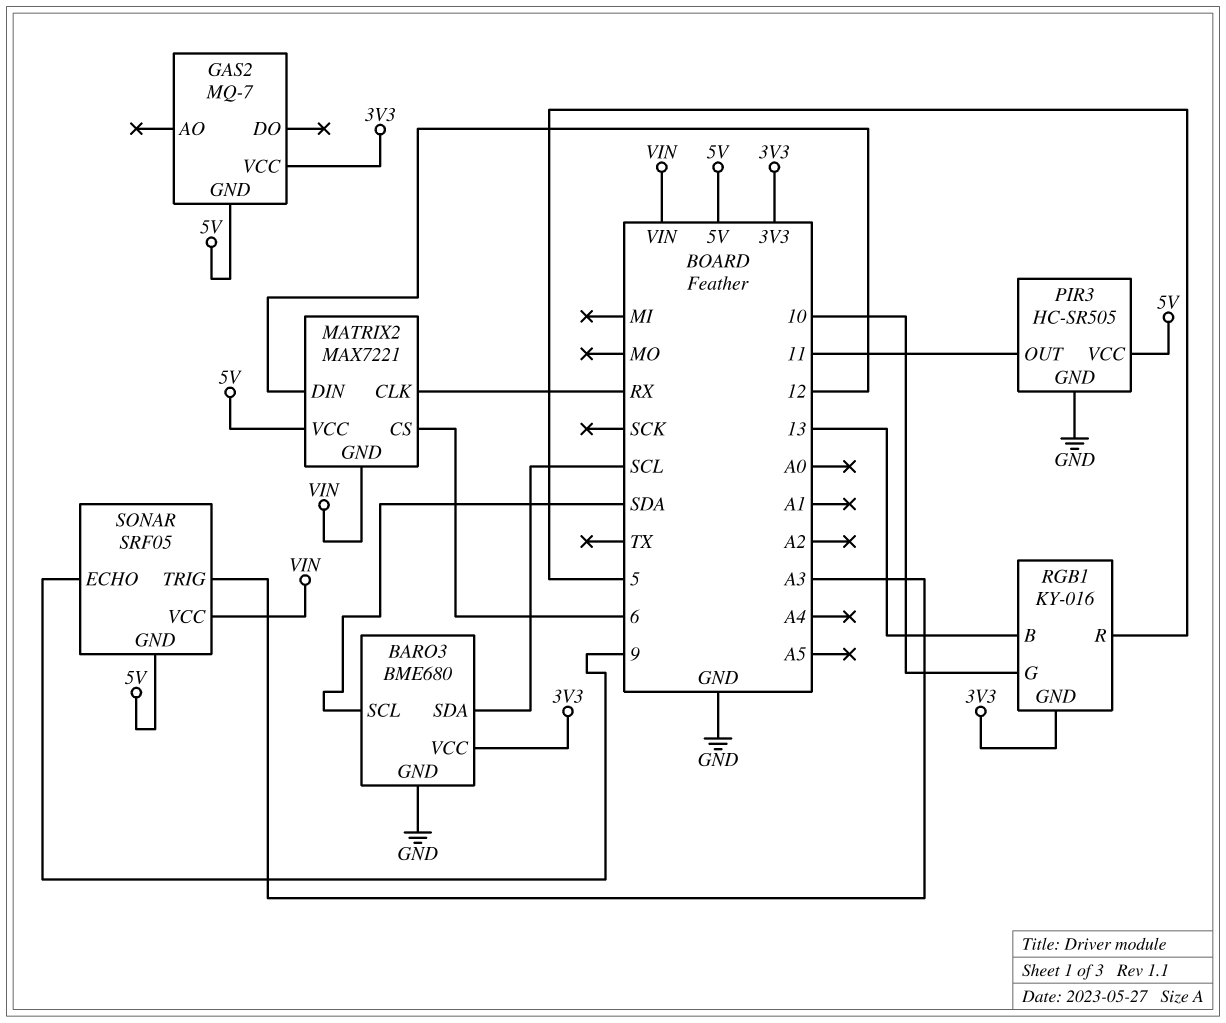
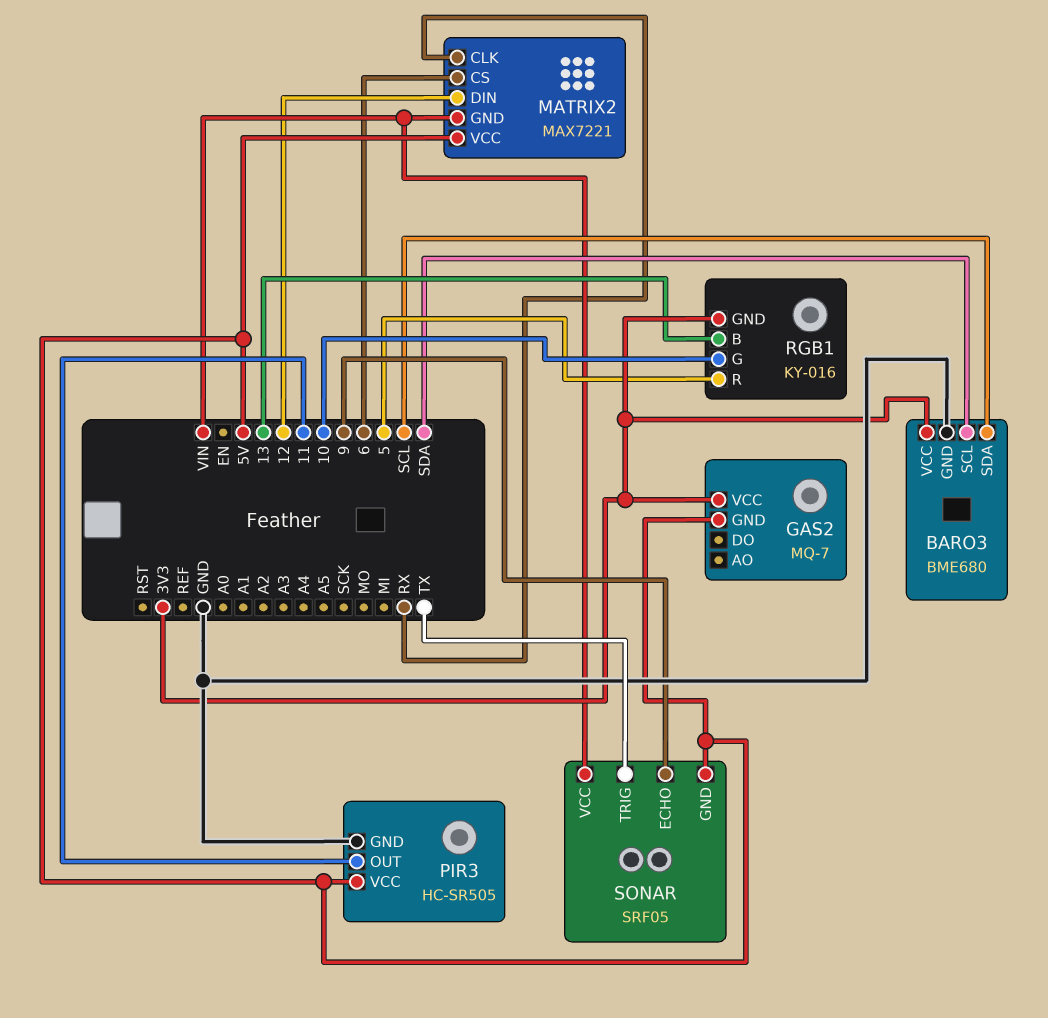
SONAR pin TRIG: A3 -> TX

